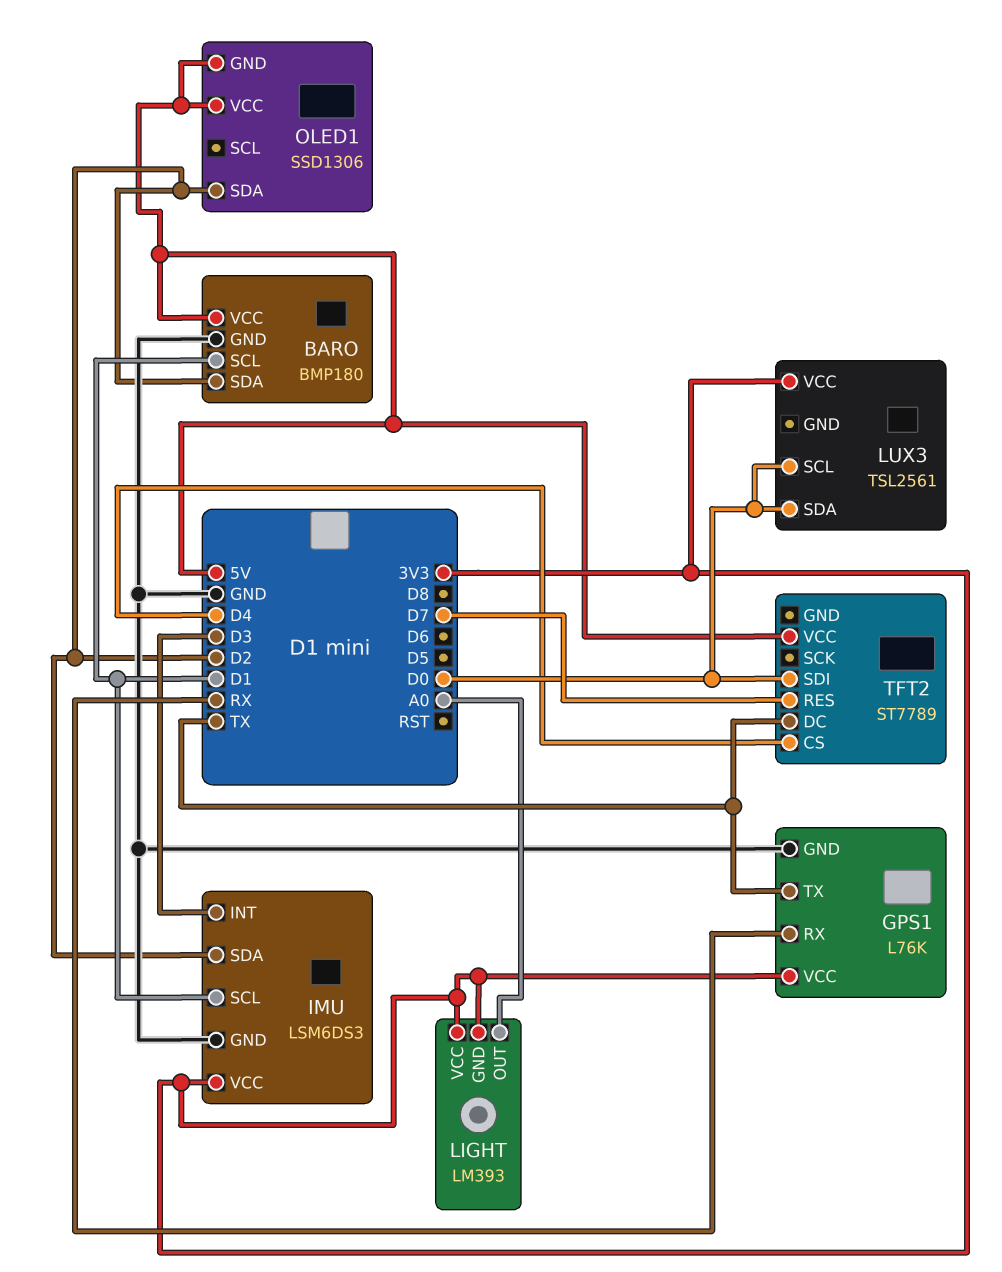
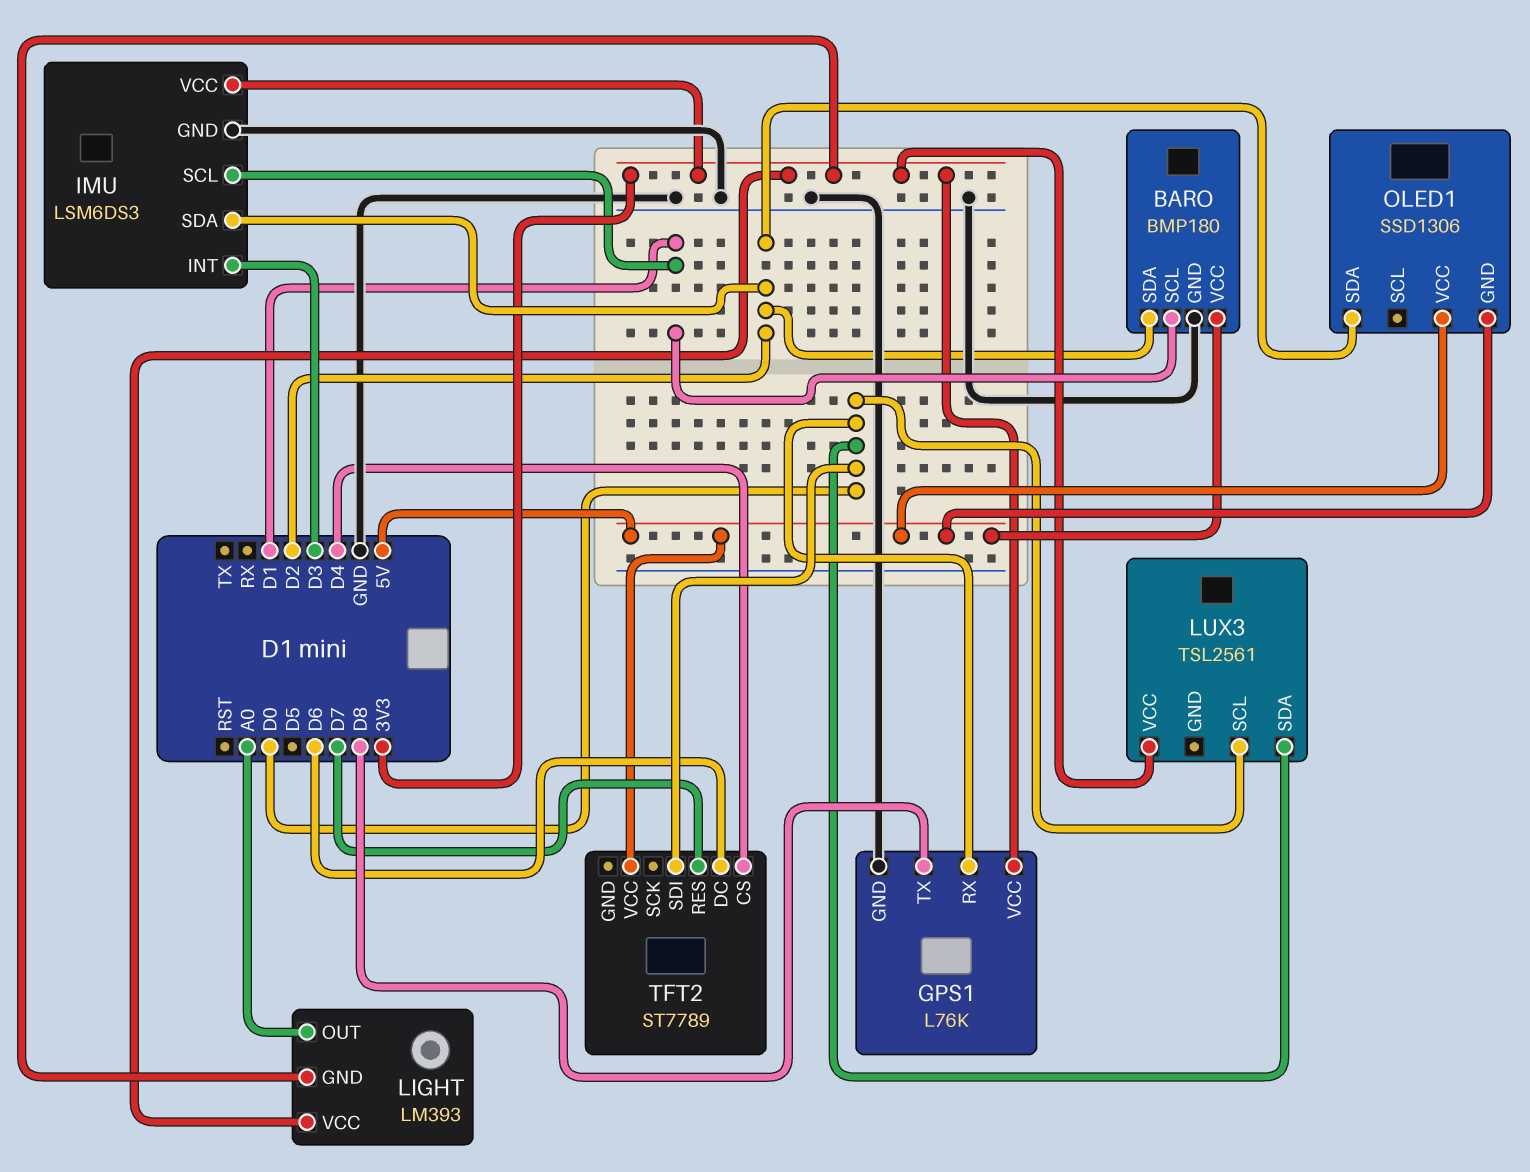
GPS1 pin RX: RX -> D0
GPS1 pin TX: TX -> D8
TFT2 pin DC: TX -> D6

